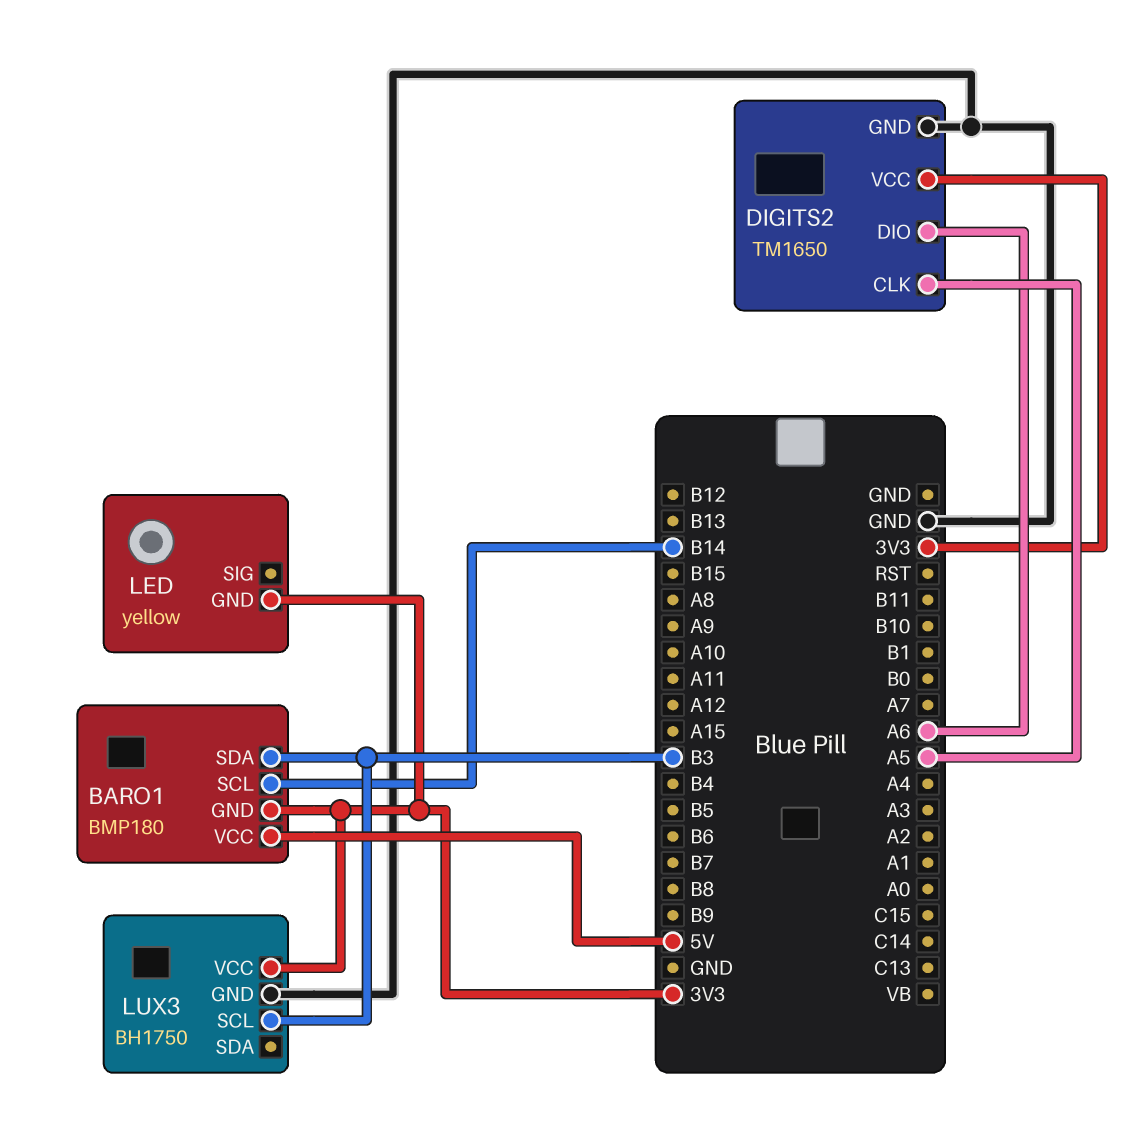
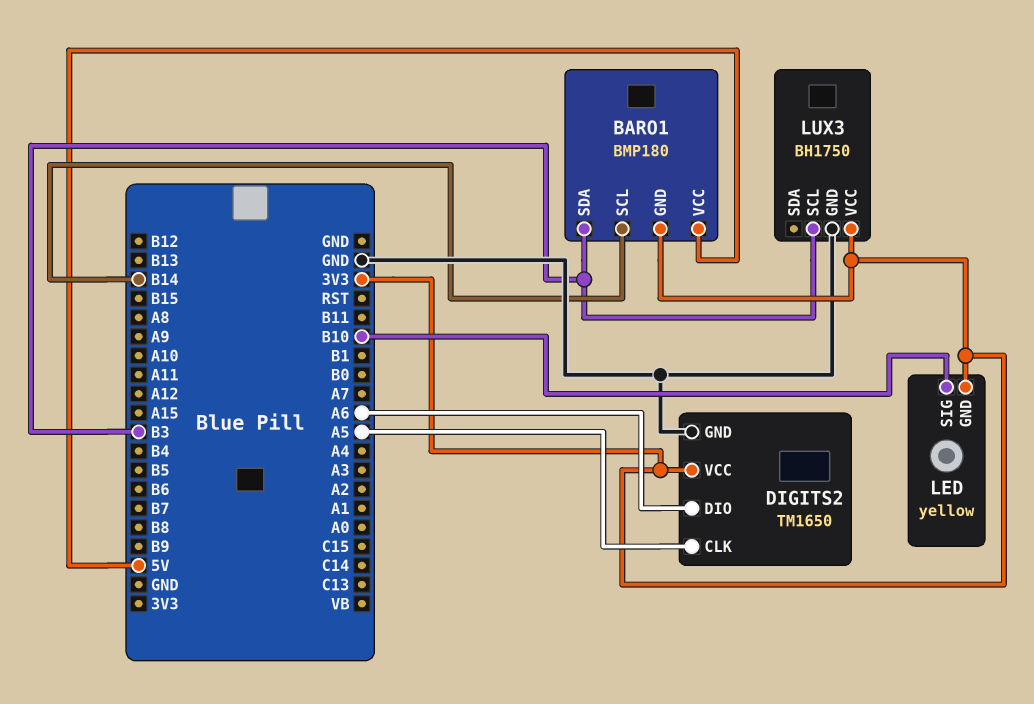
LED pin SIG: none -> B10

